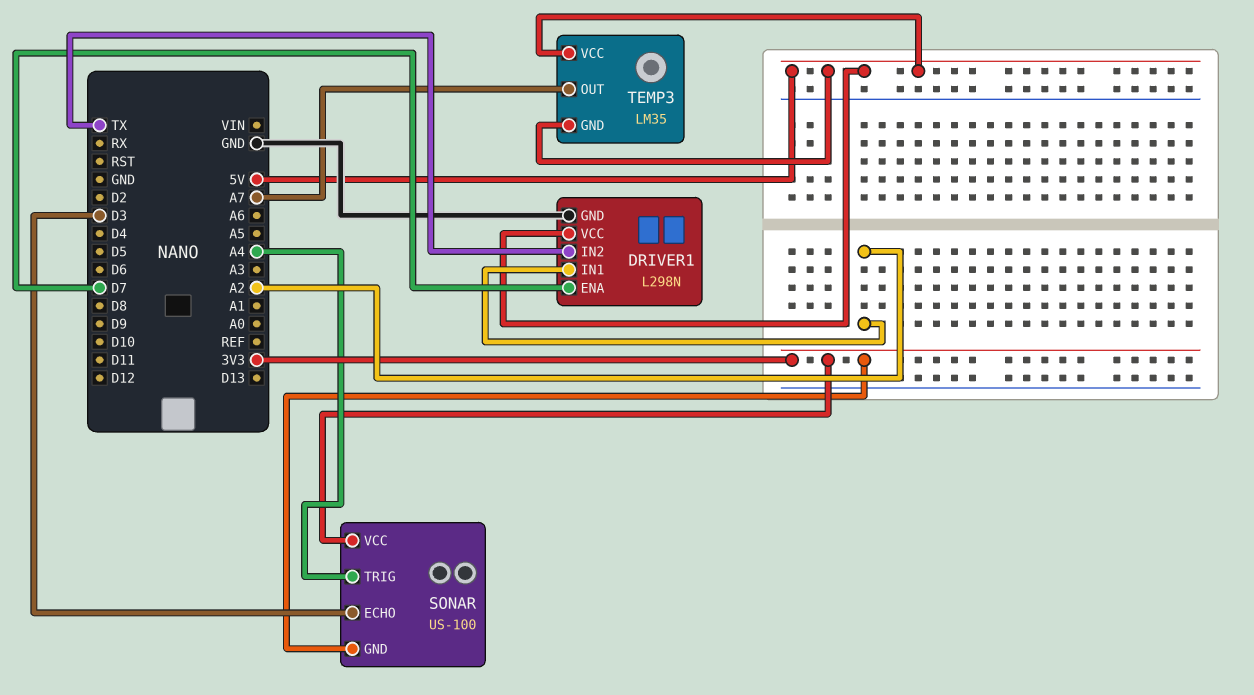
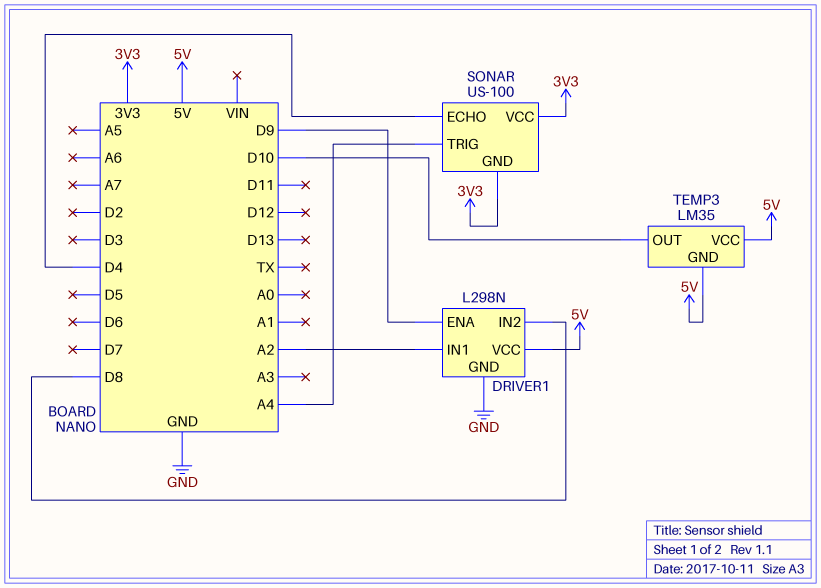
DRIVER1 pin ENA: D7 -> D9
DRIVER1 pin IN2: TX -> D8
SONAR pin ECHO: D3 -> D4
TEMP3 pin OUT: A7 -> D10

